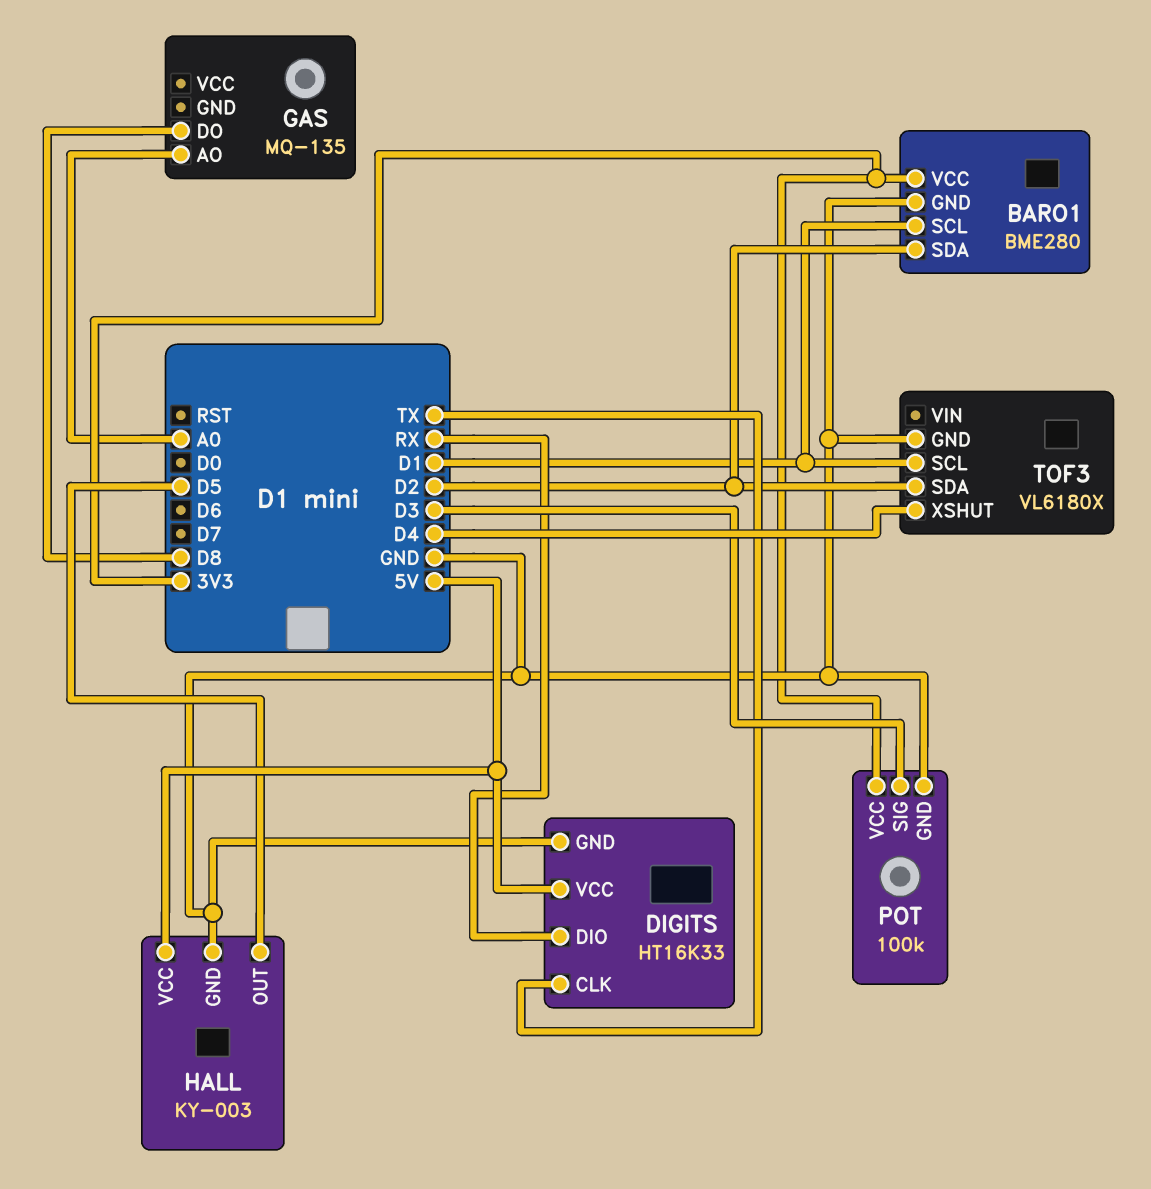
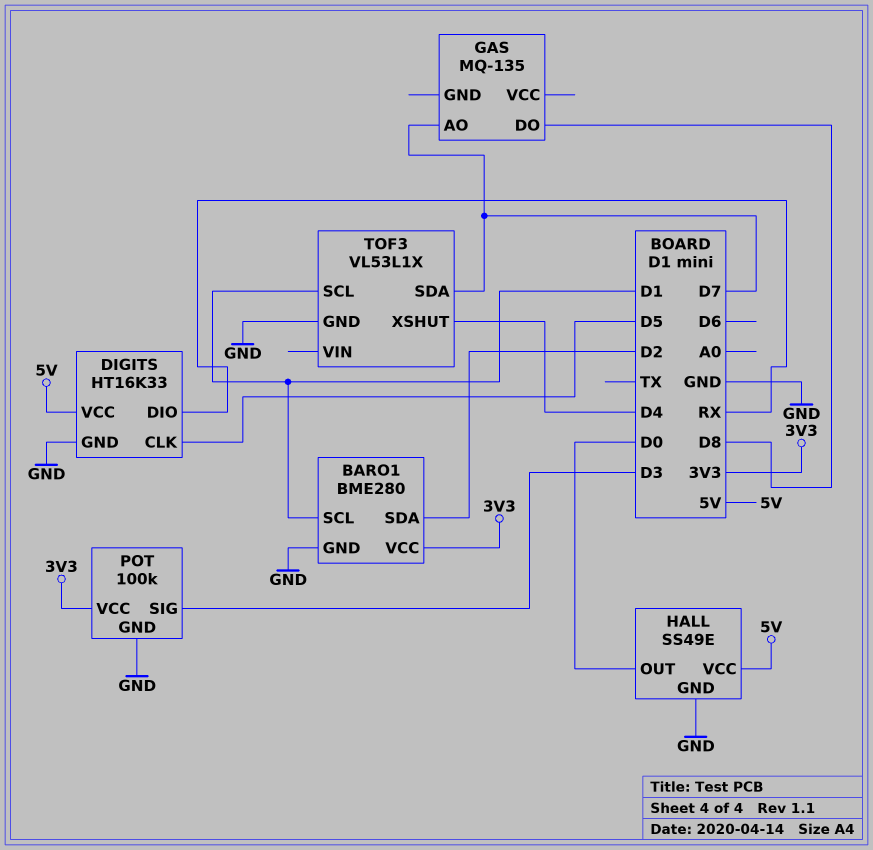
DIGITS pin CLK: TX -> D5
GAS pin AO: A0 -> D7
HALL: KY-003 -> SS49E
HALL pin OUT: D5 -> D0
TOF3: VL6180X -> VL53L1X
TOF3 pin SDA: D2 -> D7

